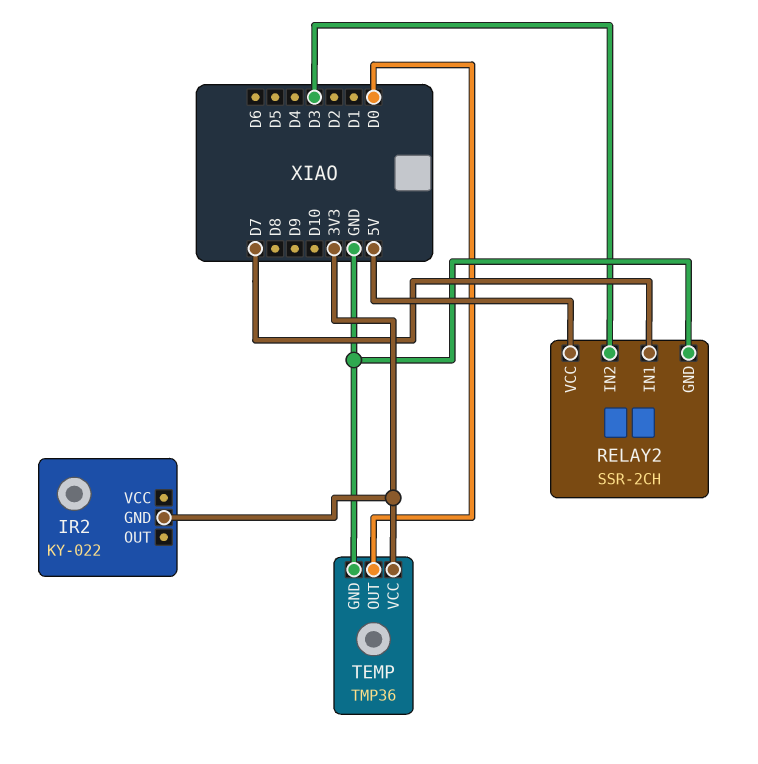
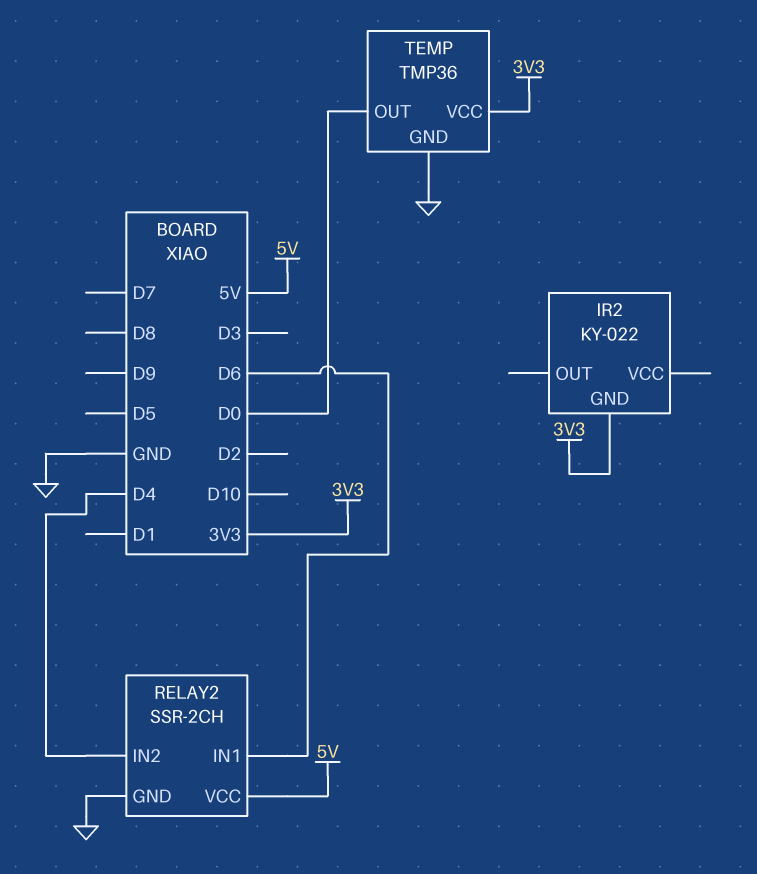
RELAY2 pin IN1: D7 -> D6
RELAY2 pin IN2: D3 -> D4

